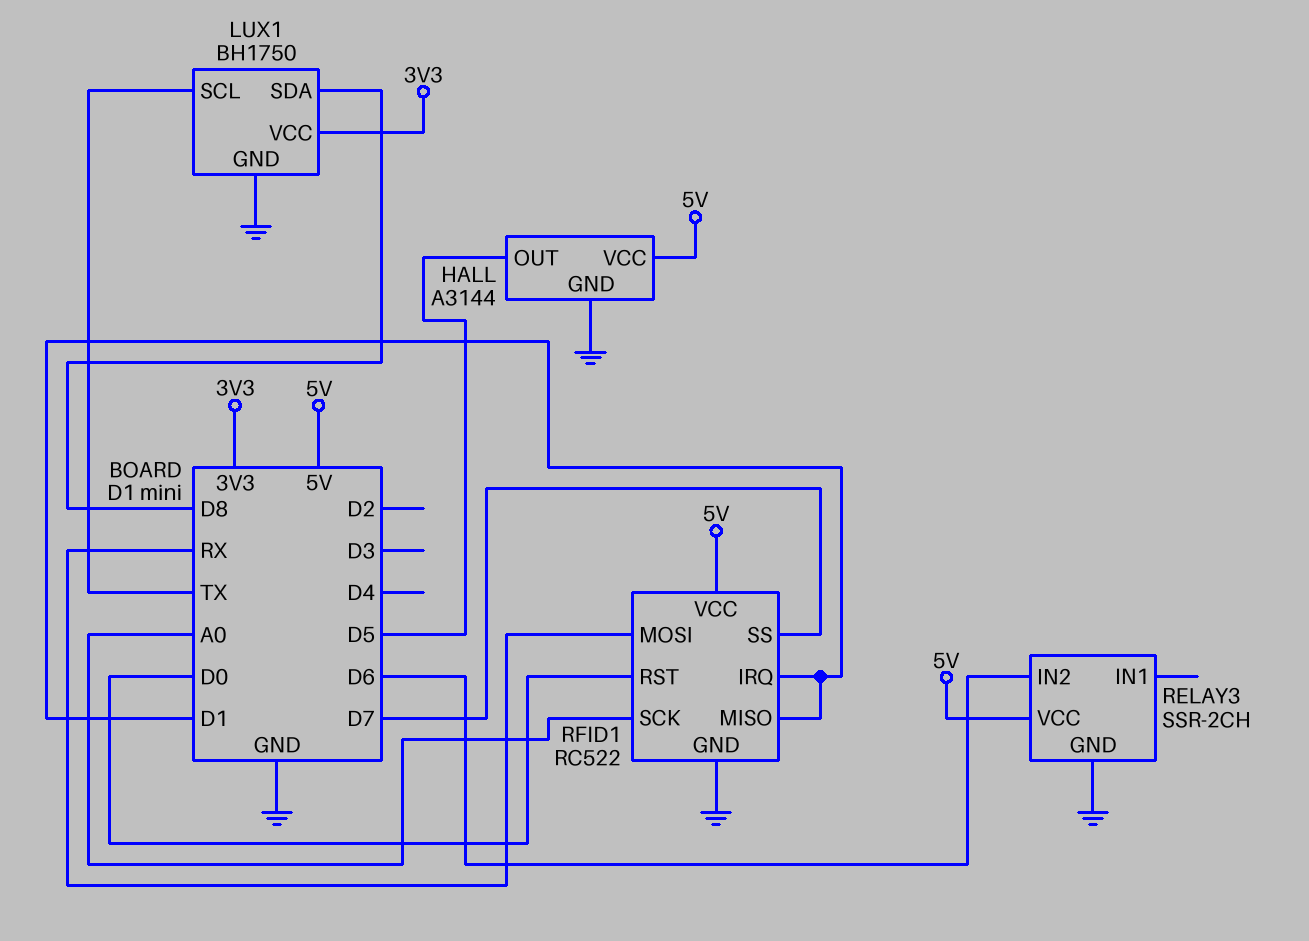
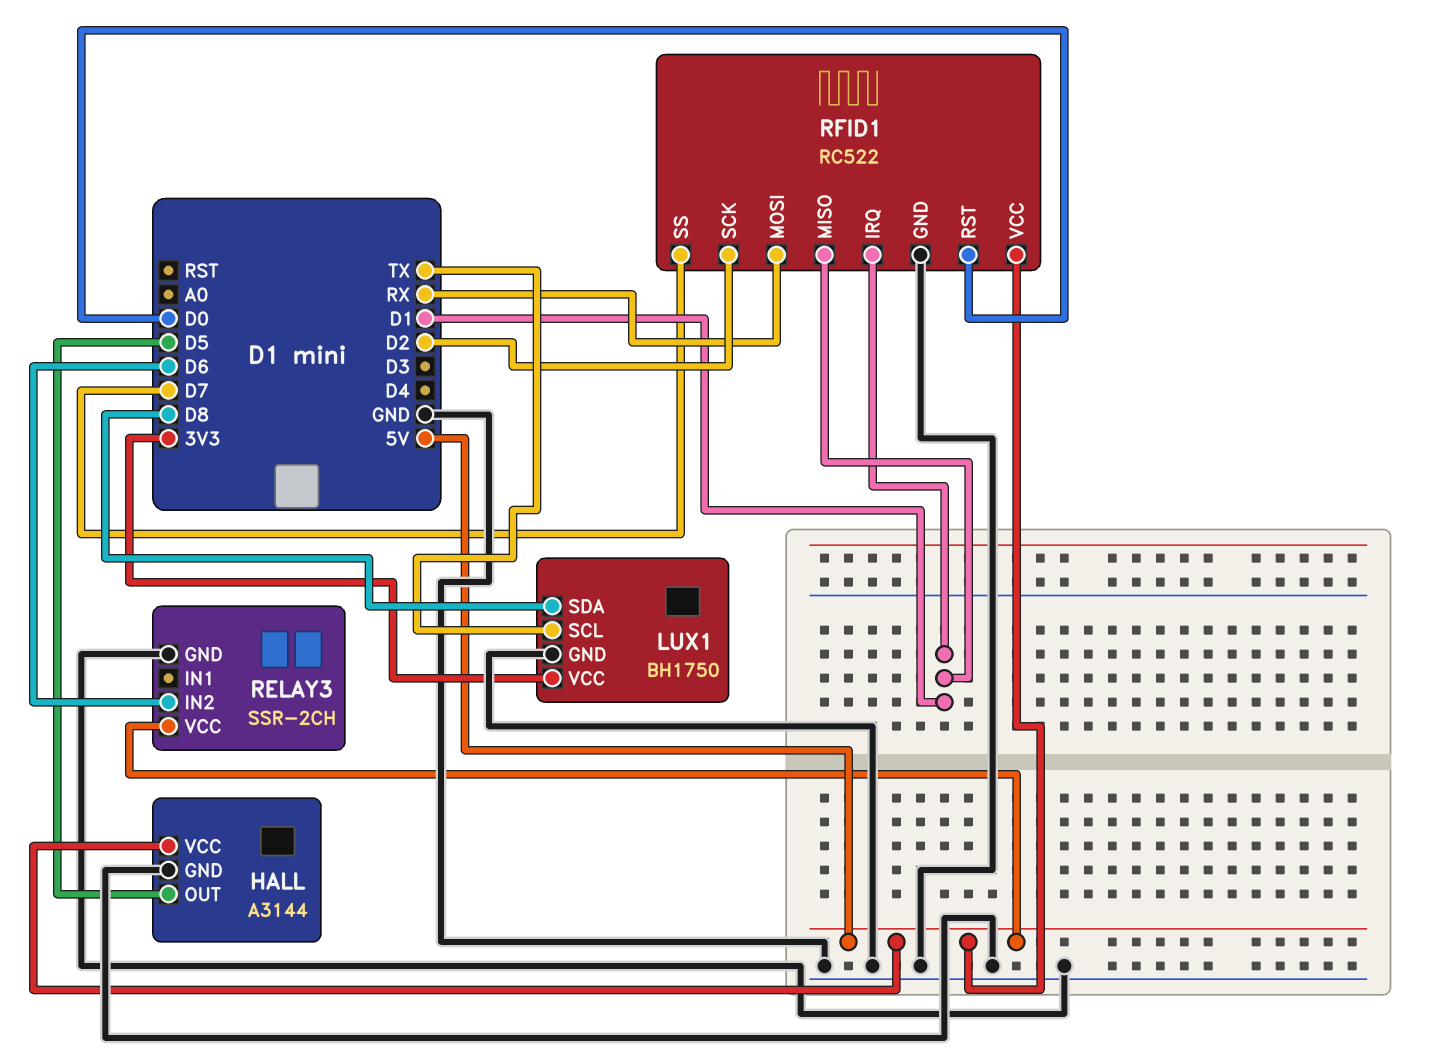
RFID1 pin SCK: A0 -> D2

